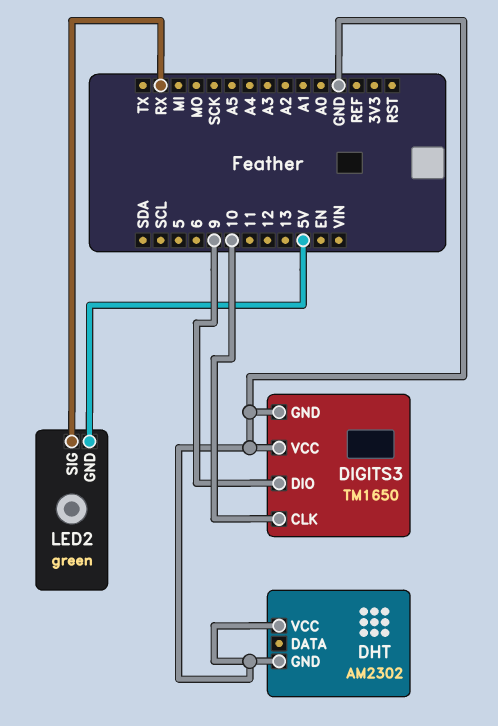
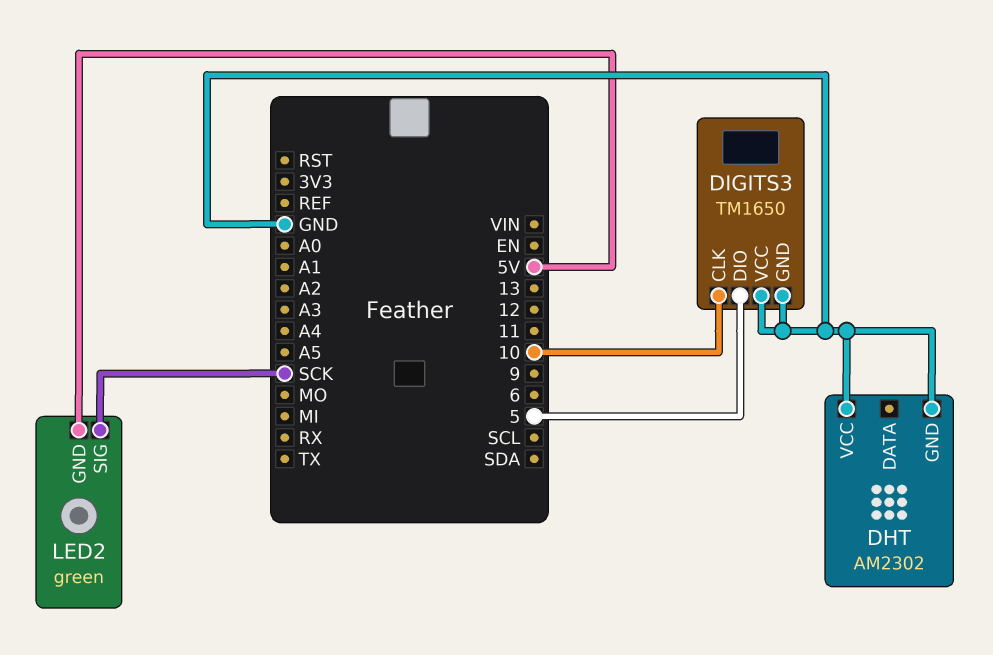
DIGITS3 pin DIO: 9 -> 5
LED2 pin SIG: RX -> SCK

